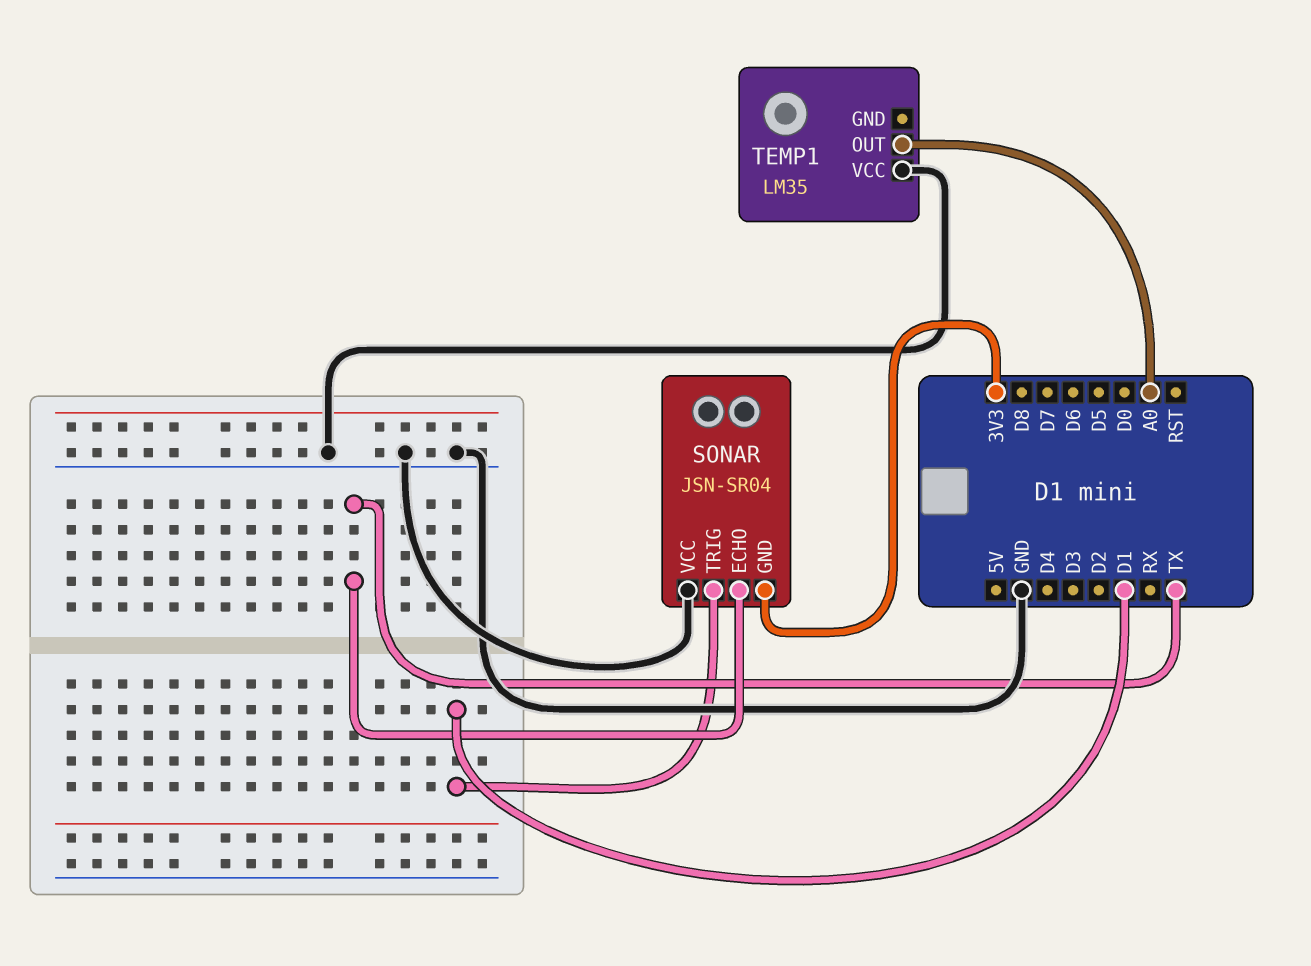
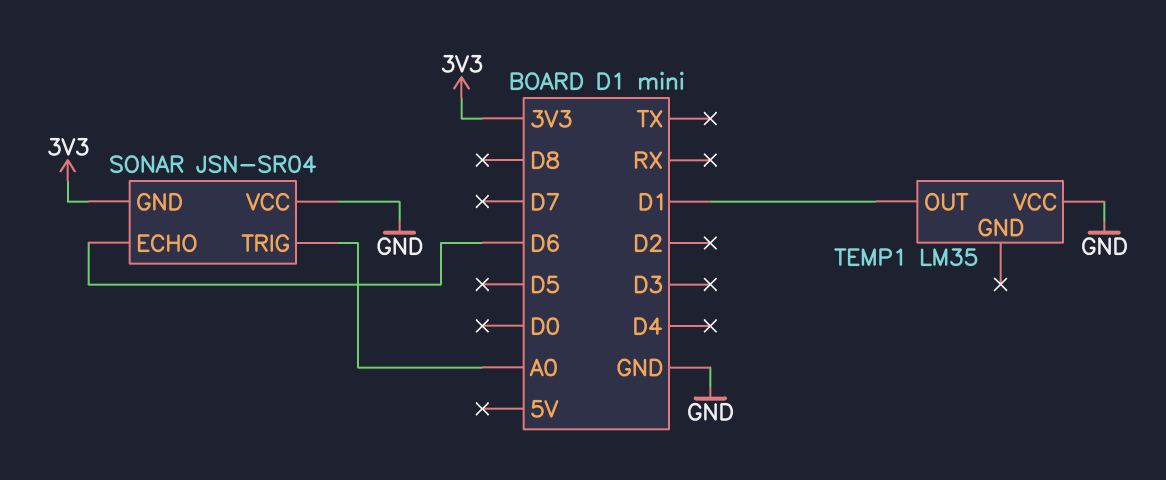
SONAR pin ECHO: TX -> D6
SONAR pin TRIG: D1 -> A0
TEMP1 pin OUT: A0 -> D1

